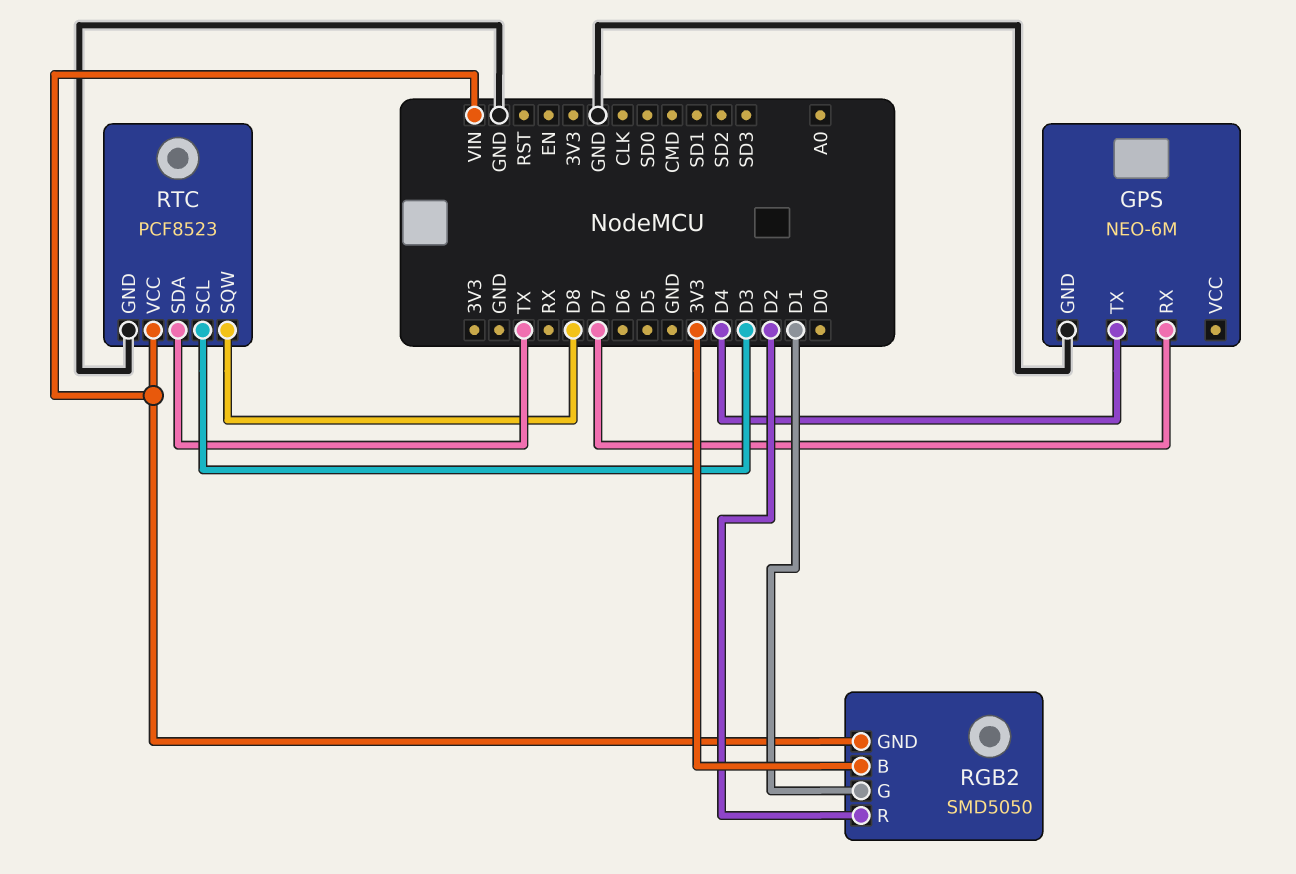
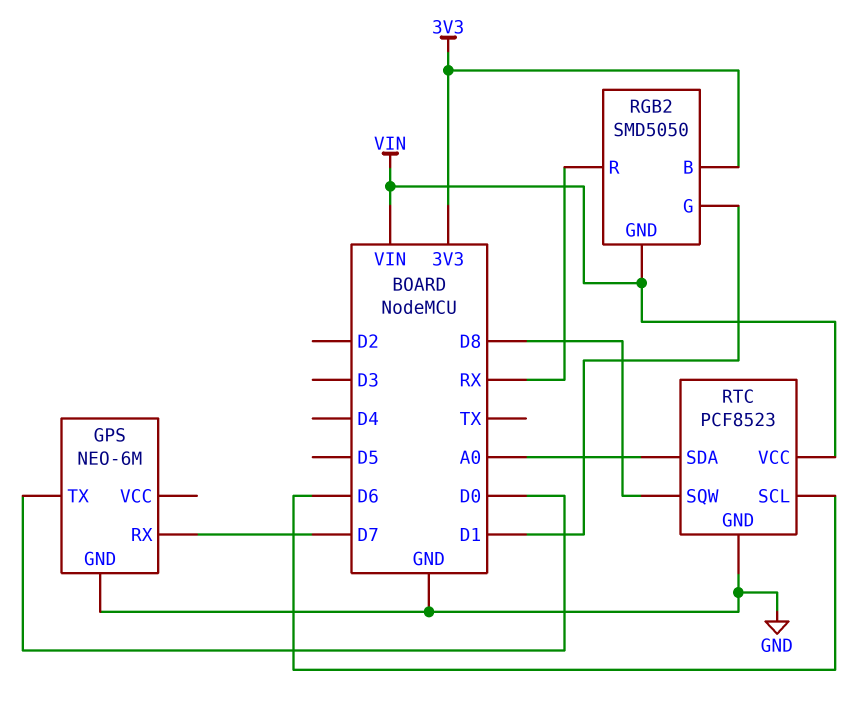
GPS pin TX: D4 -> D0
RGB2 pin R: D2 -> RX
RTC pin SCL: D3 -> D6
RTC pin SDA: TX -> A0

